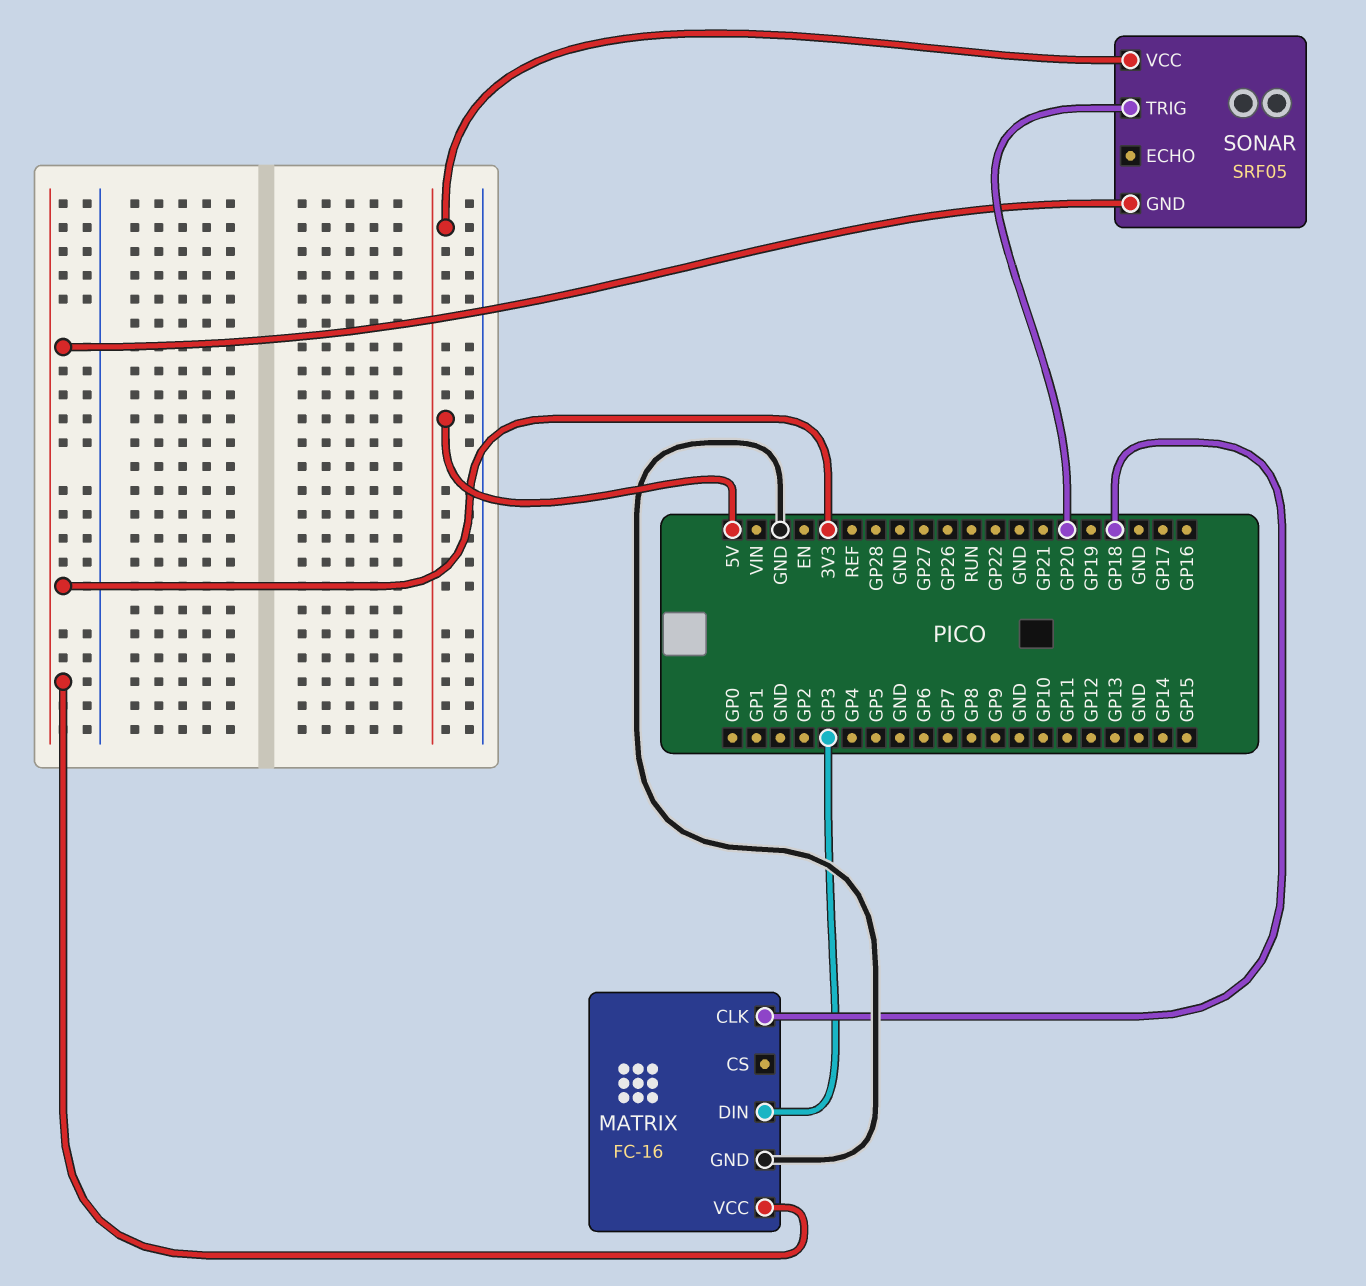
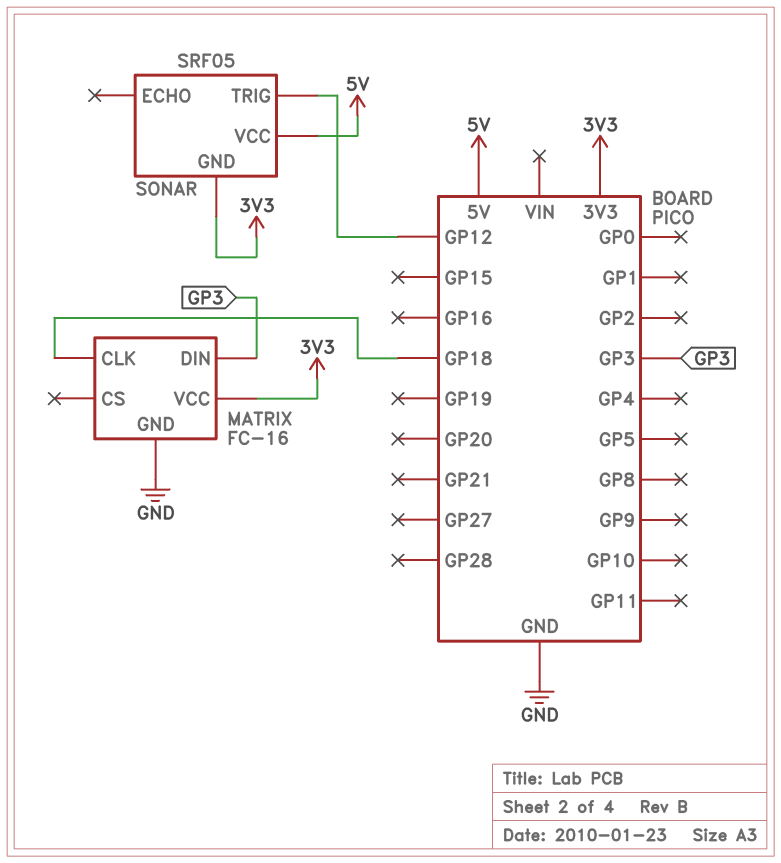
SONAR pin TRIG: GP20 -> GP12

